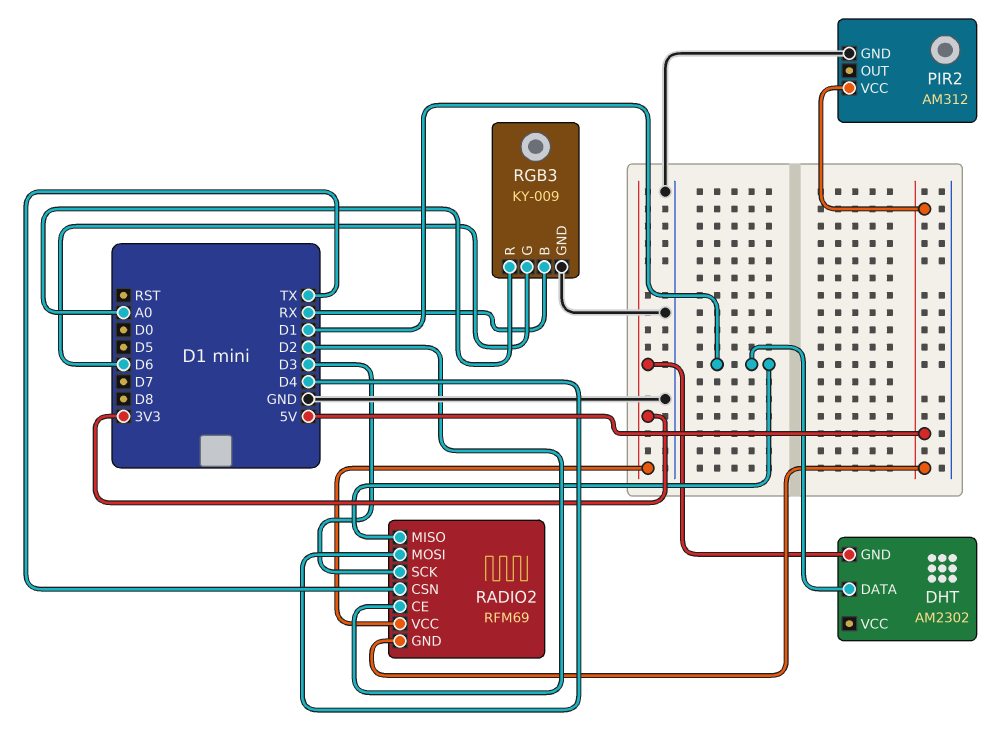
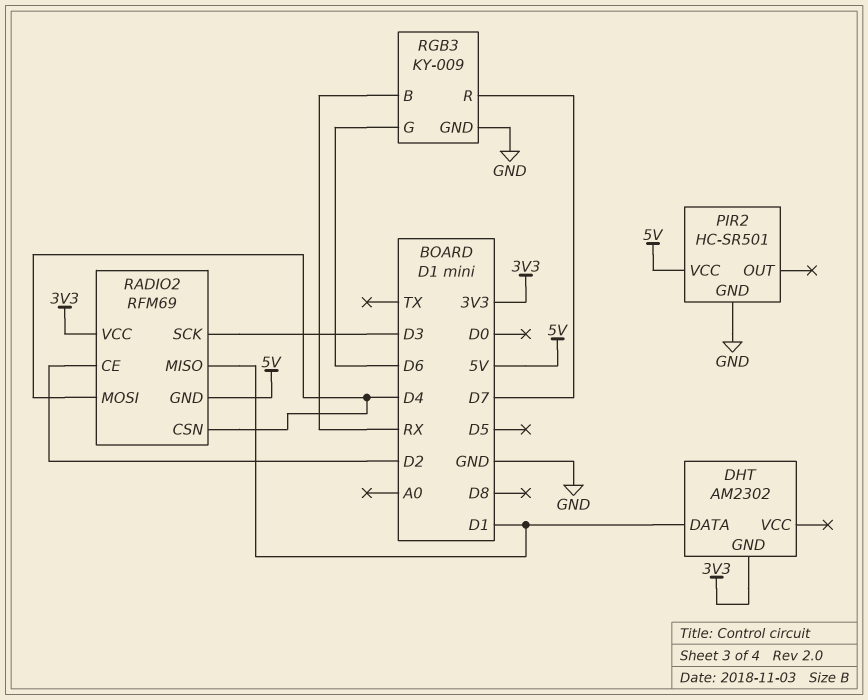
PIR2: AM312 -> HC-SR501
RADIO2 pin CSN: TX -> D4
RGB3 pin R: A0 -> D7

